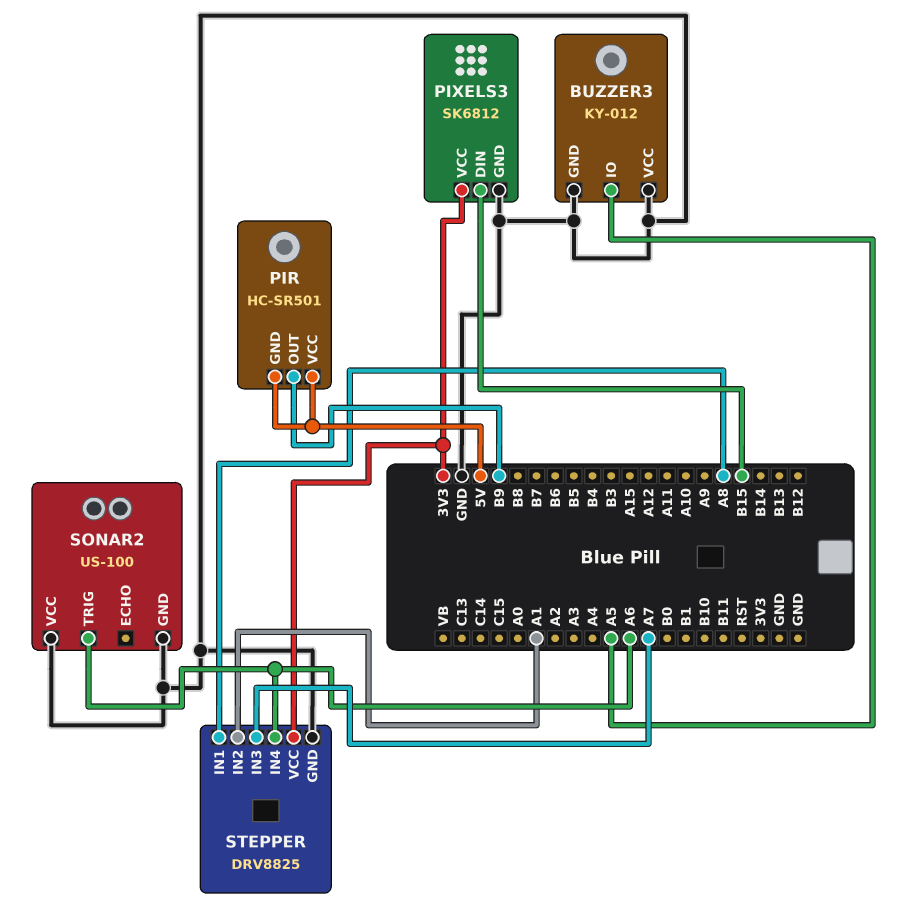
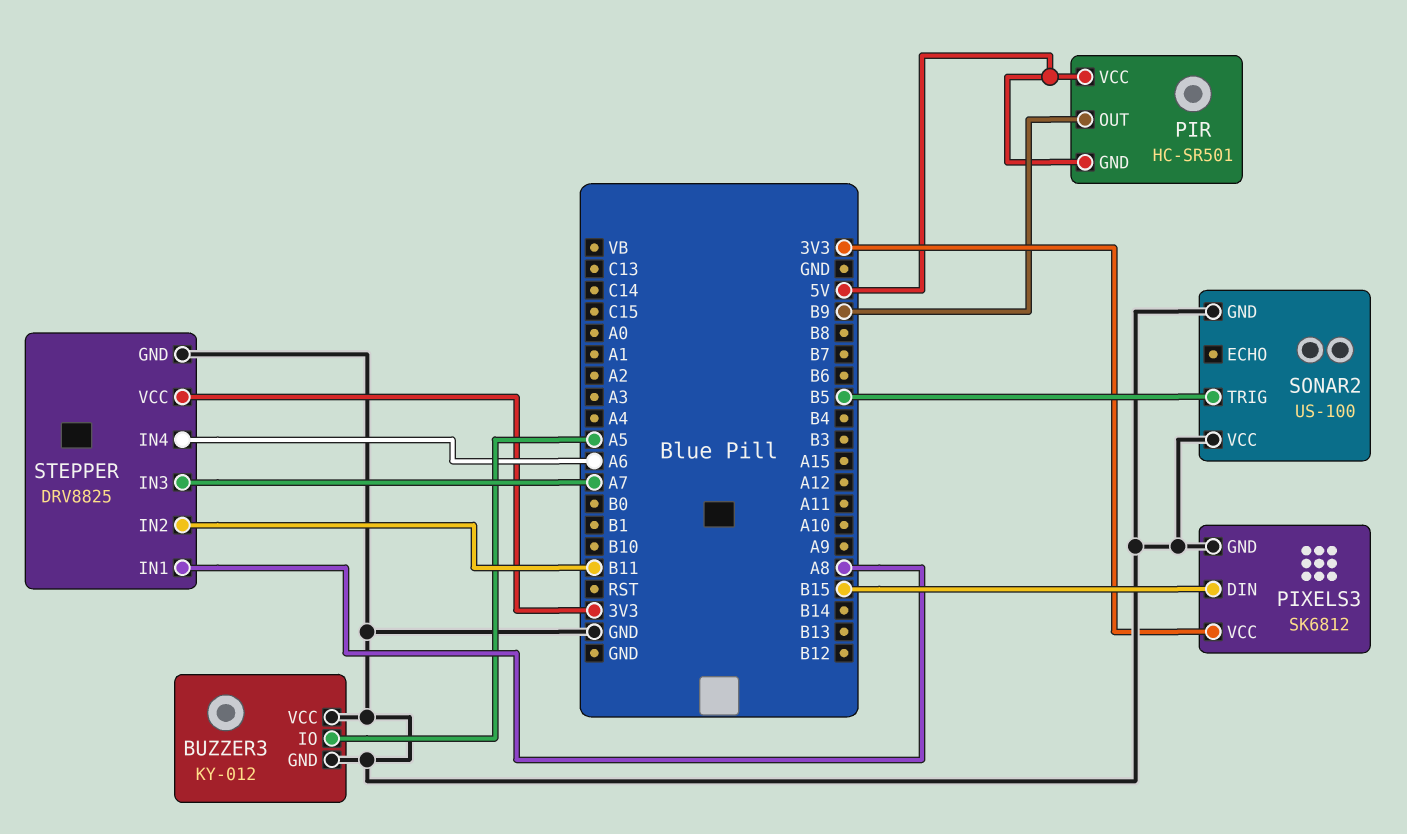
SONAR2 pin TRIG: A6 -> B5
STEPPER pin IN2: A1 -> B11

